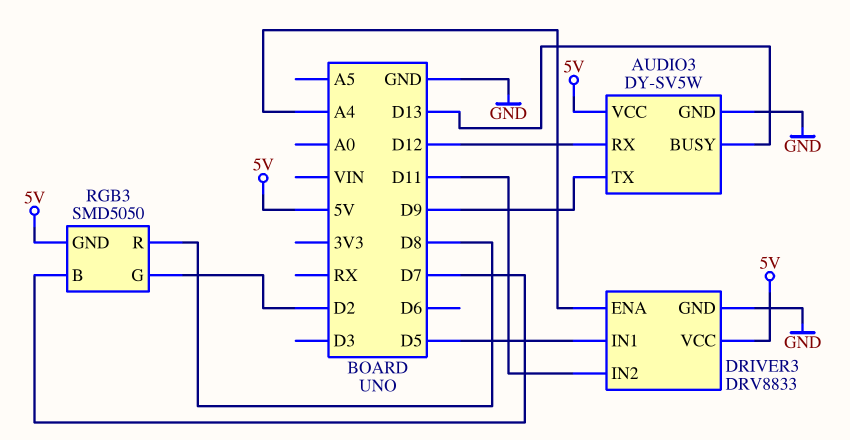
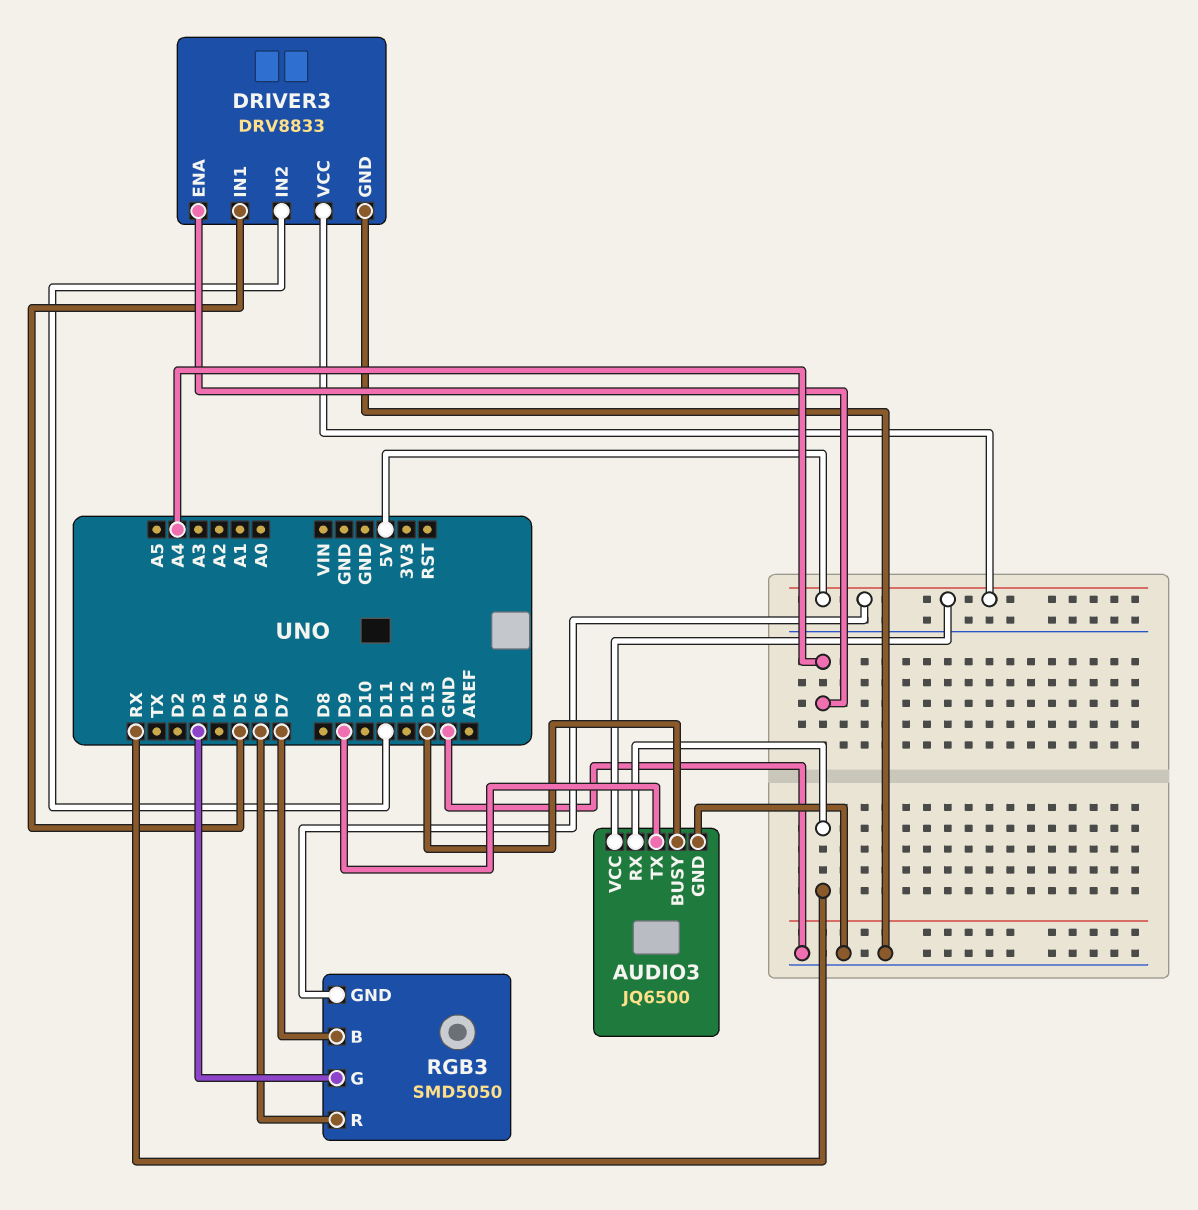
AUDIO3: DY-SV5W -> JQ6500
AUDIO3 pin RX: D12 -> RX
RGB3 pin G: D2 -> D3
RGB3 pin R: D8 -> D6

